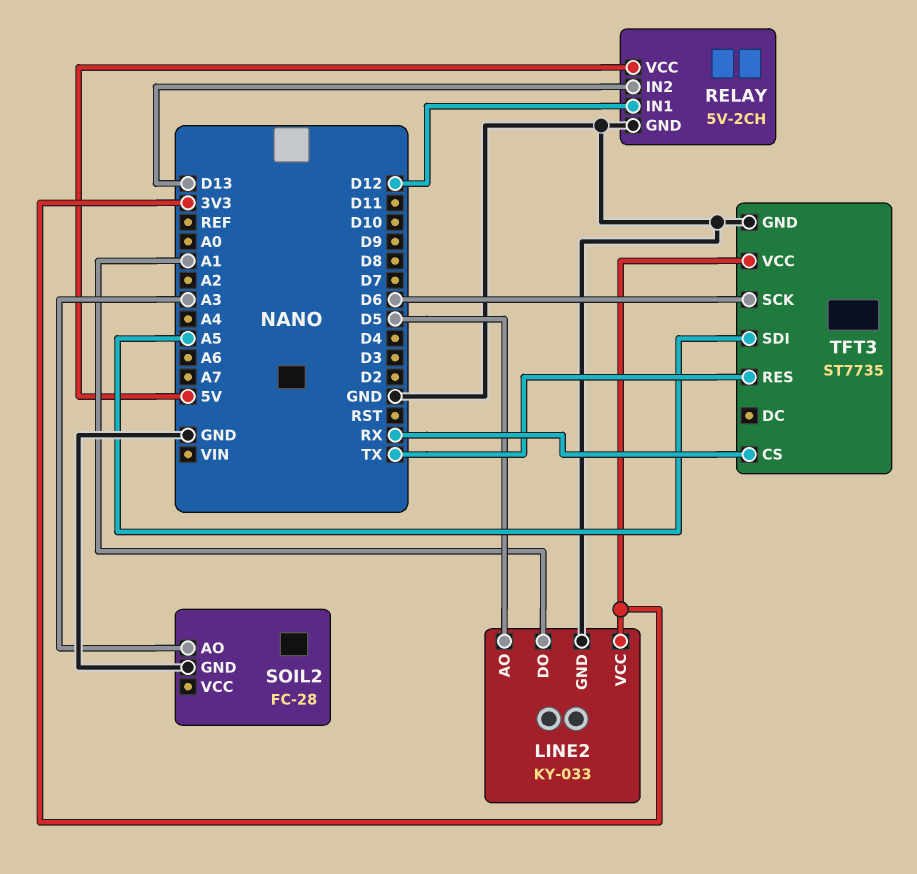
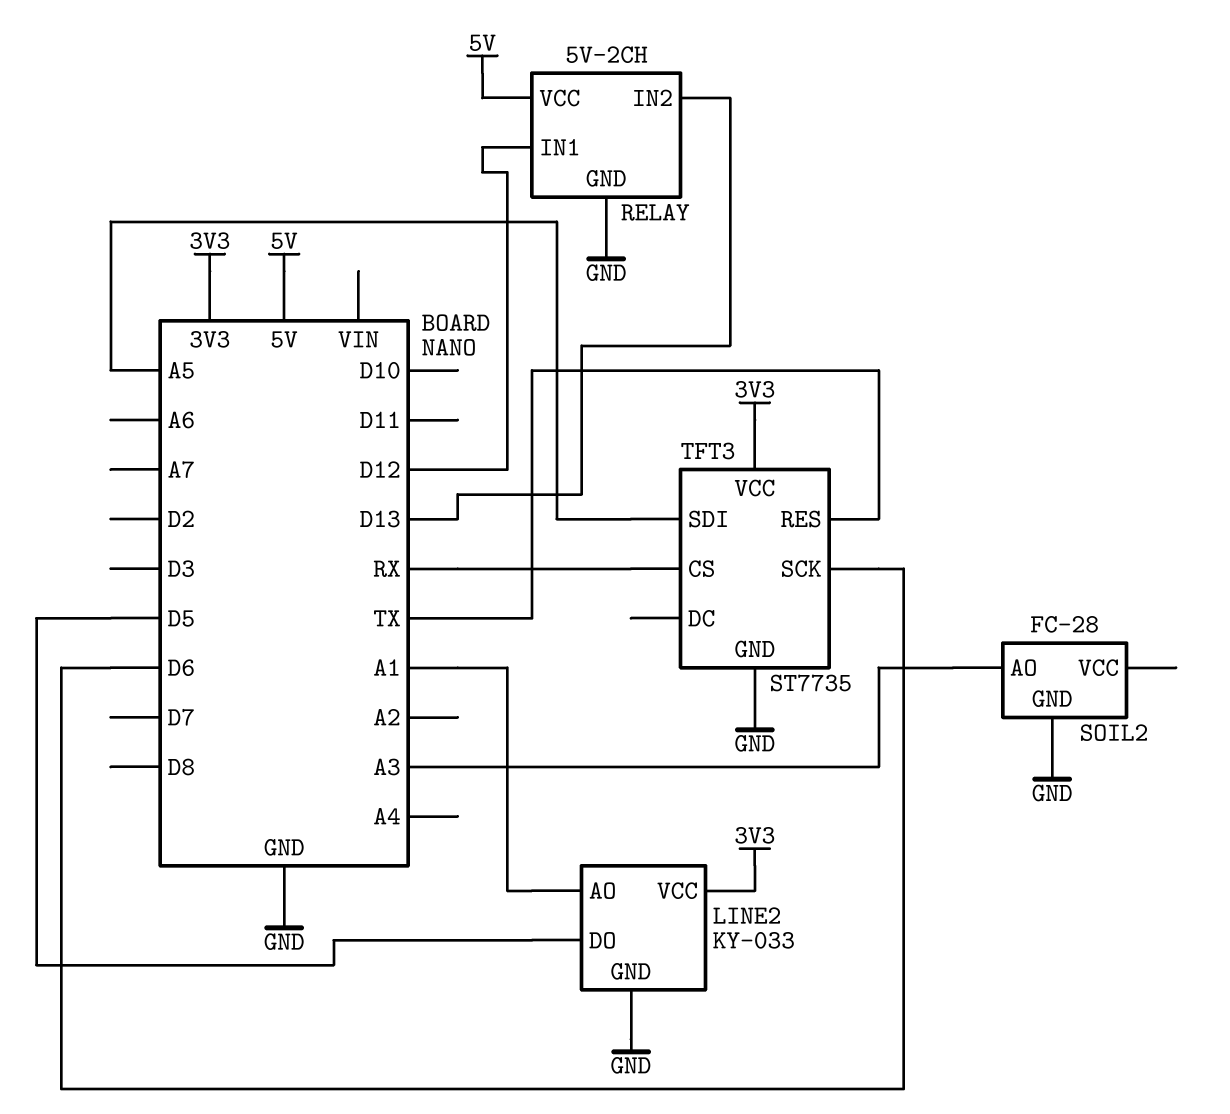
LINE2 pin AO: D5 -> A1
LINE2 pin DO: A1 -> D5

